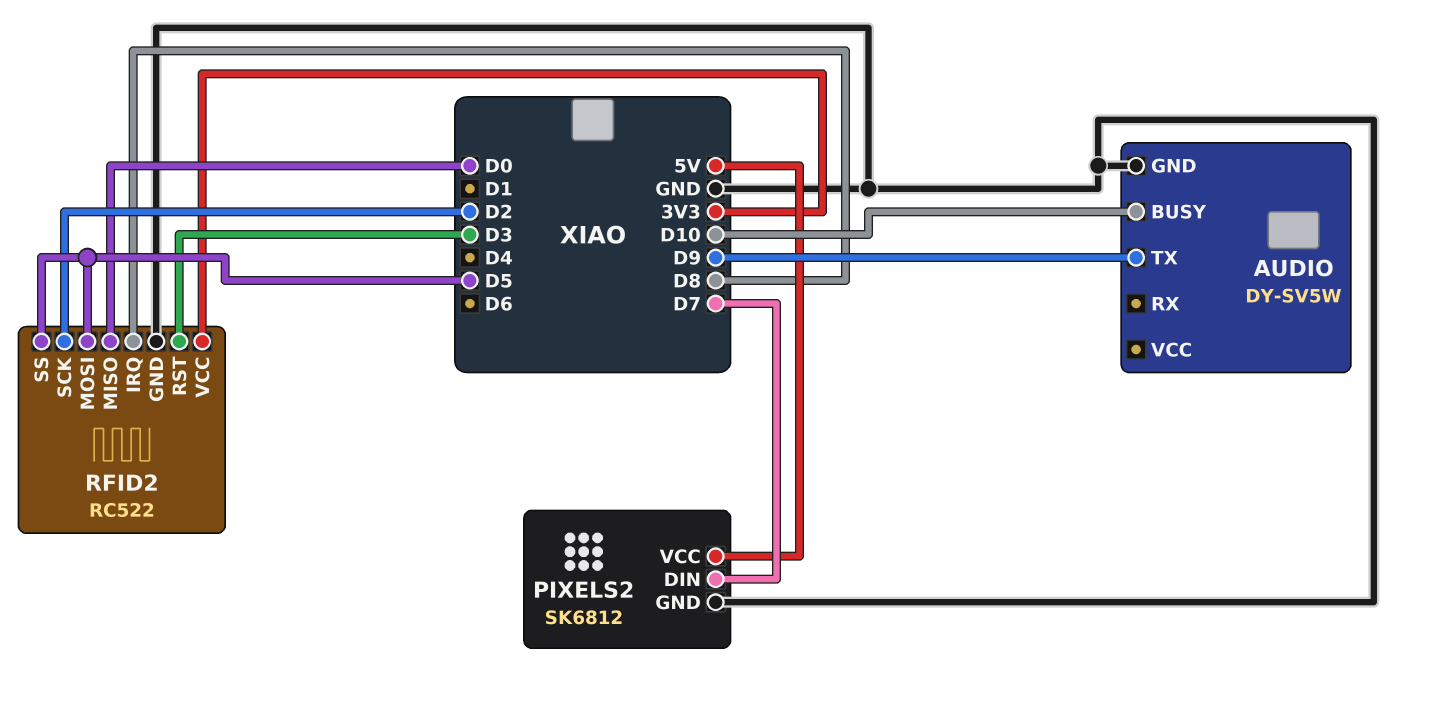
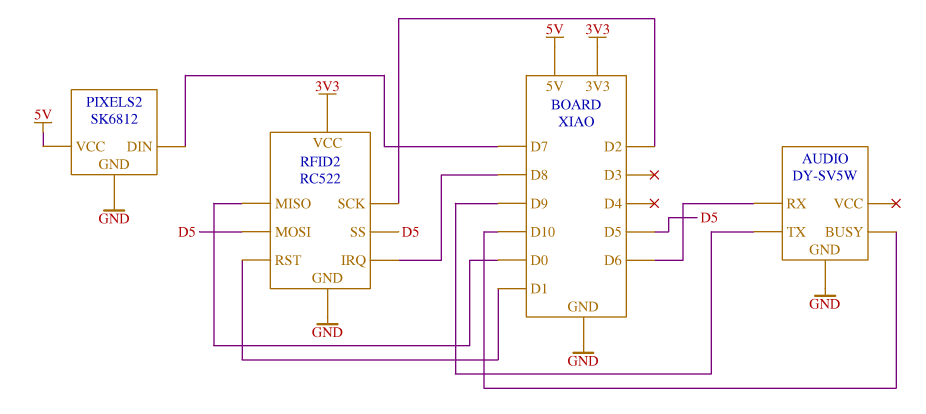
AUDIO pin RX: none -> D6
RFID2 pin RST: D3 -> D1

